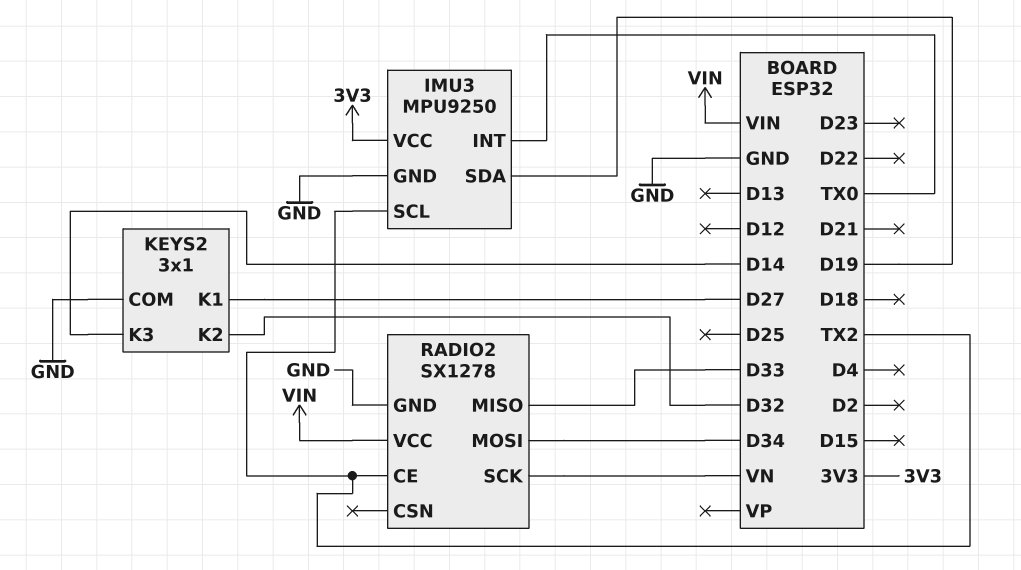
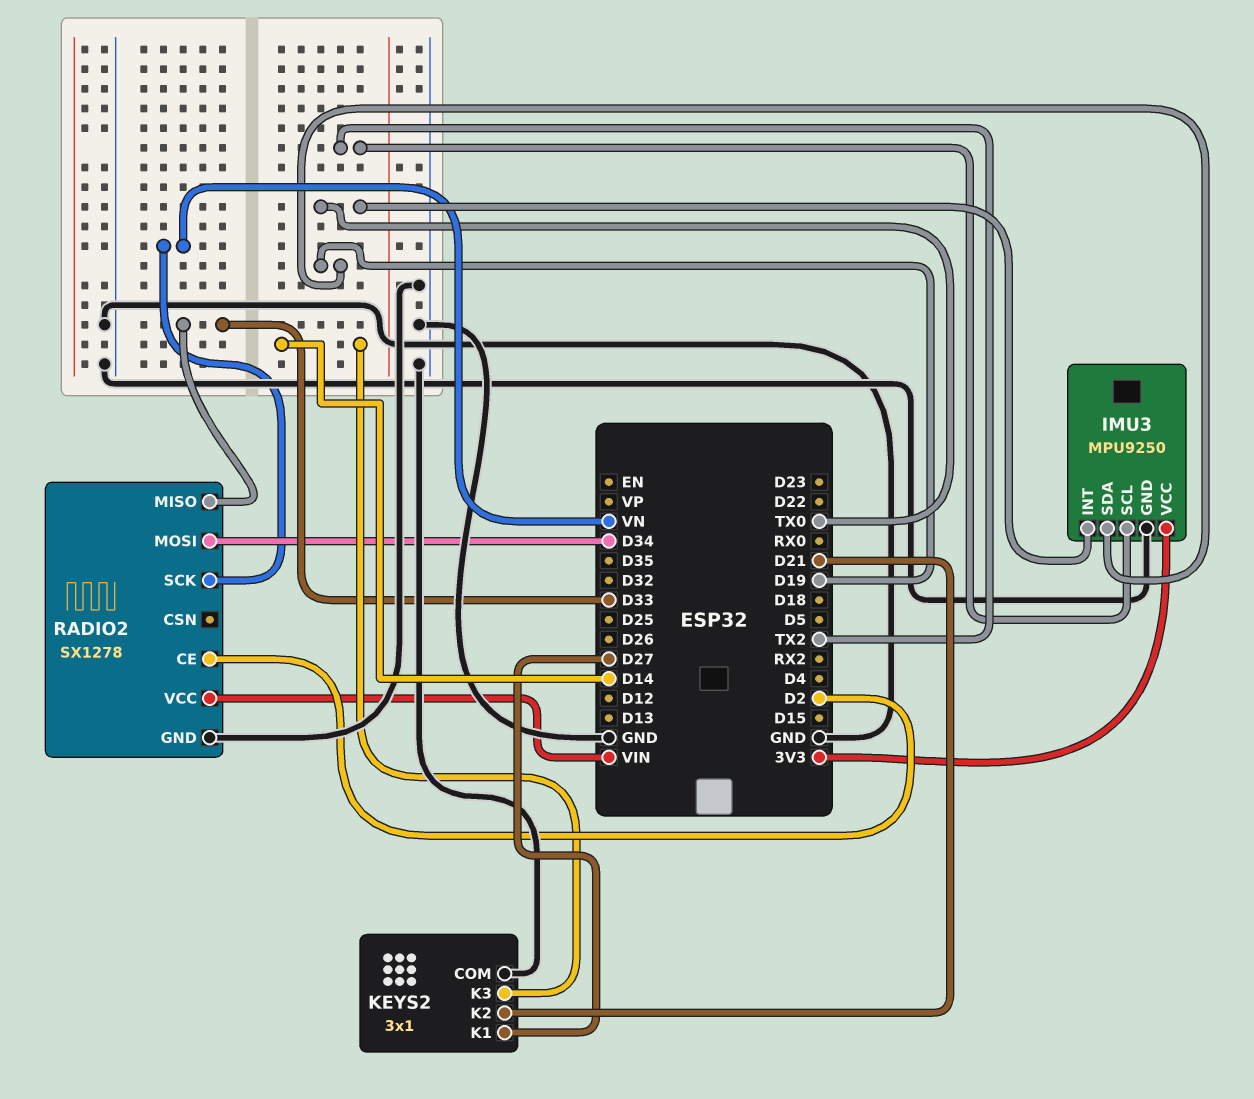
KEYS2 pin K2: D32 -> D21
RADIO2 pin CE: TX2 -> D2

